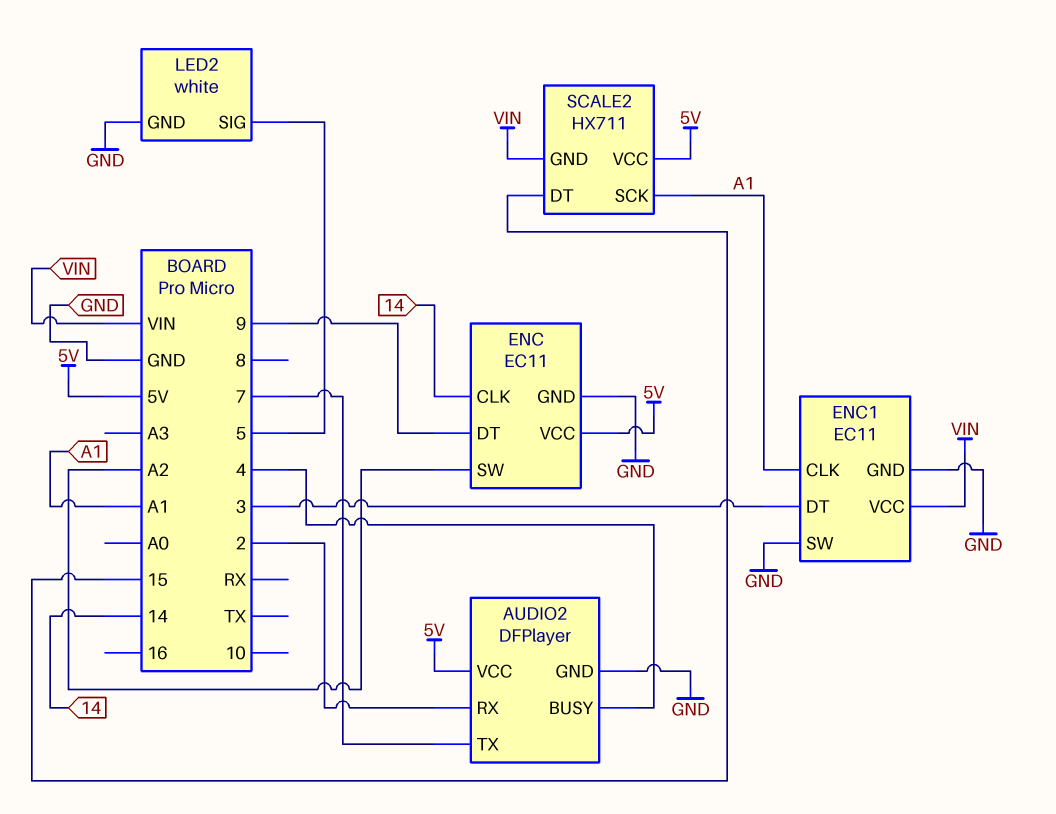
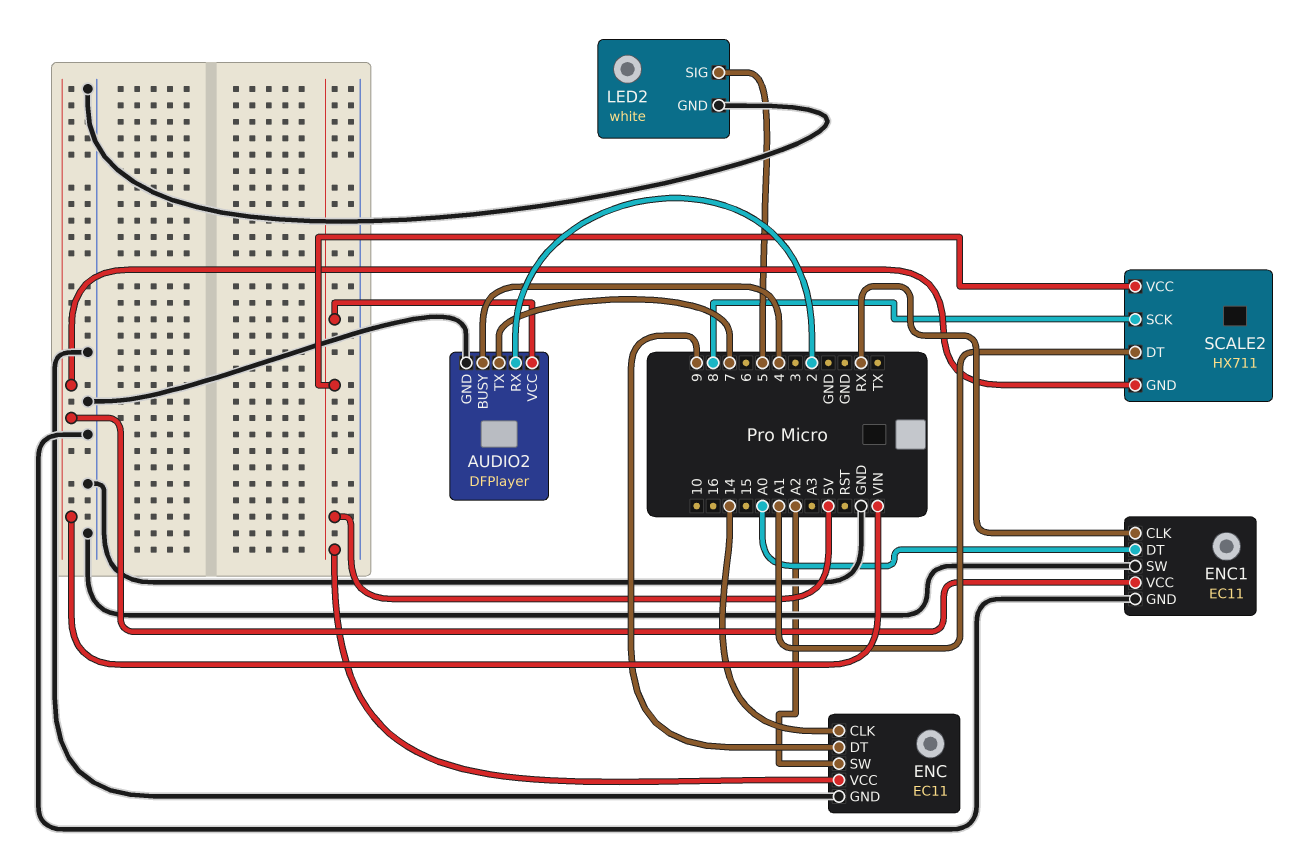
ENC1 pin CLK: A1 -> RX
ENC1 pin DT: 3 -> A0
SCALE2 pin DT: 15 -> A1
SCALE2 pin SCK: A1 -> 8

